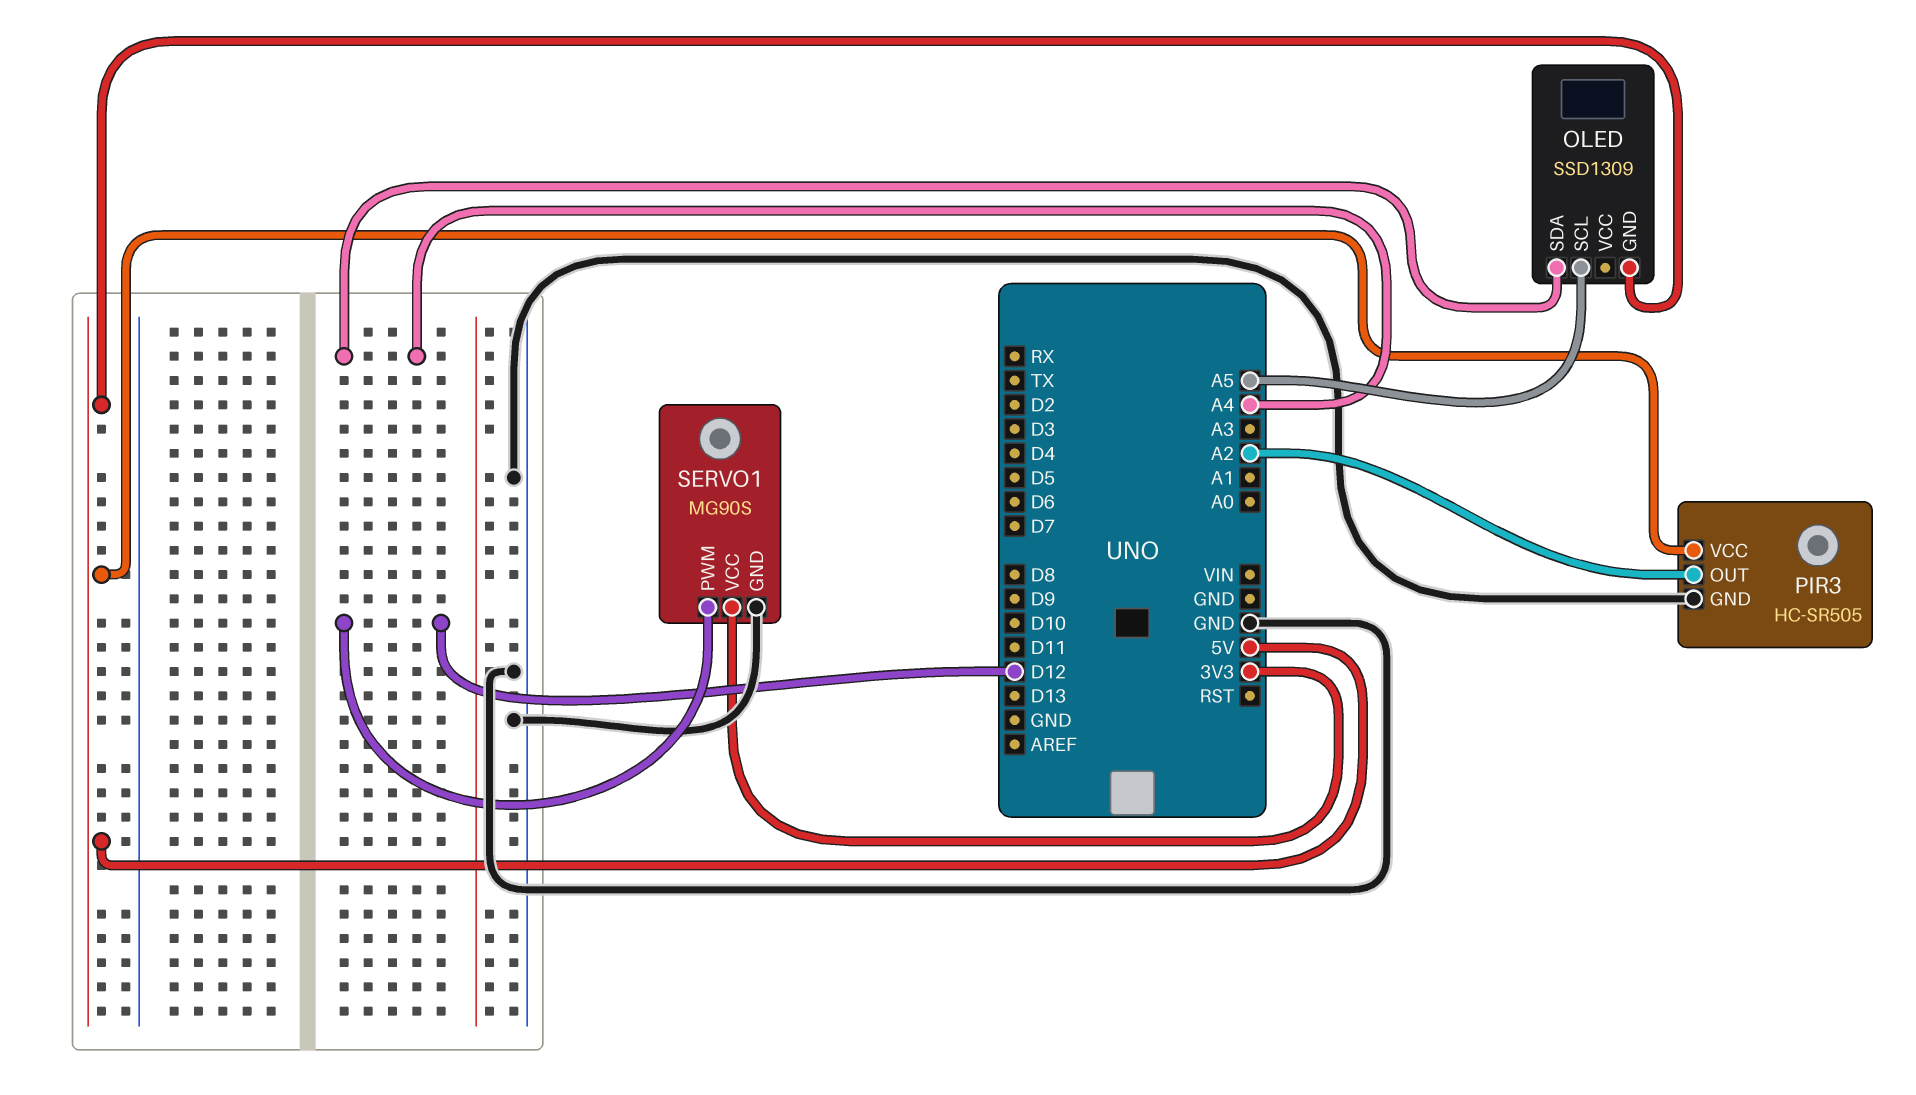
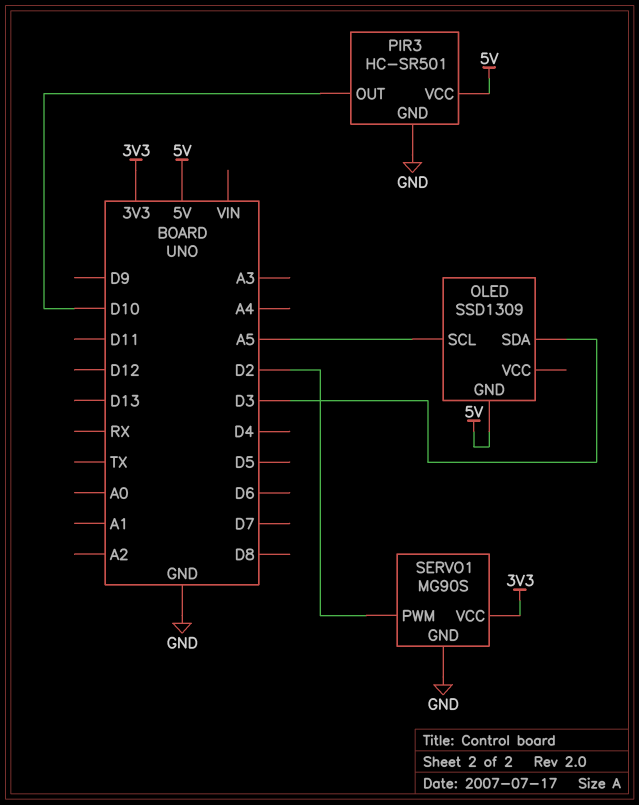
OLED pin SDA: A4 -> D3
PIR3: HC-SR505 -> HC-SR501
PIR3 pin OUT: A2 -> D10
SERVO1 pin PWM: D12 -> D2

